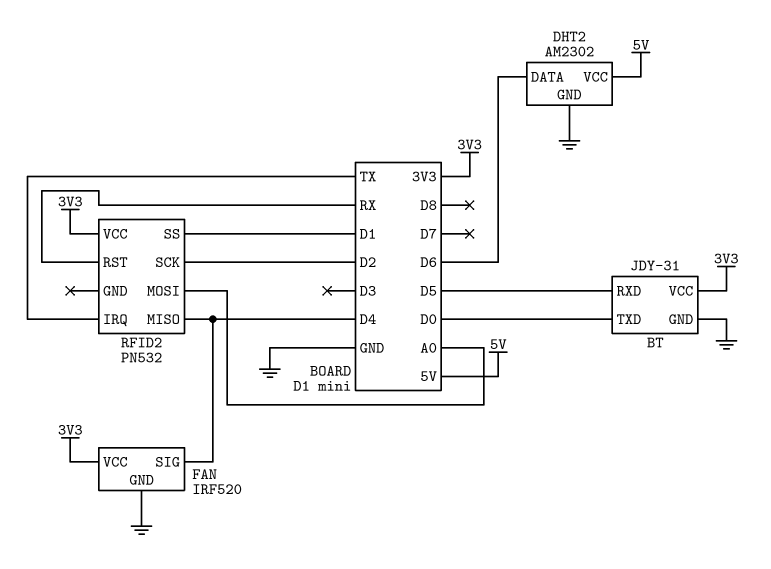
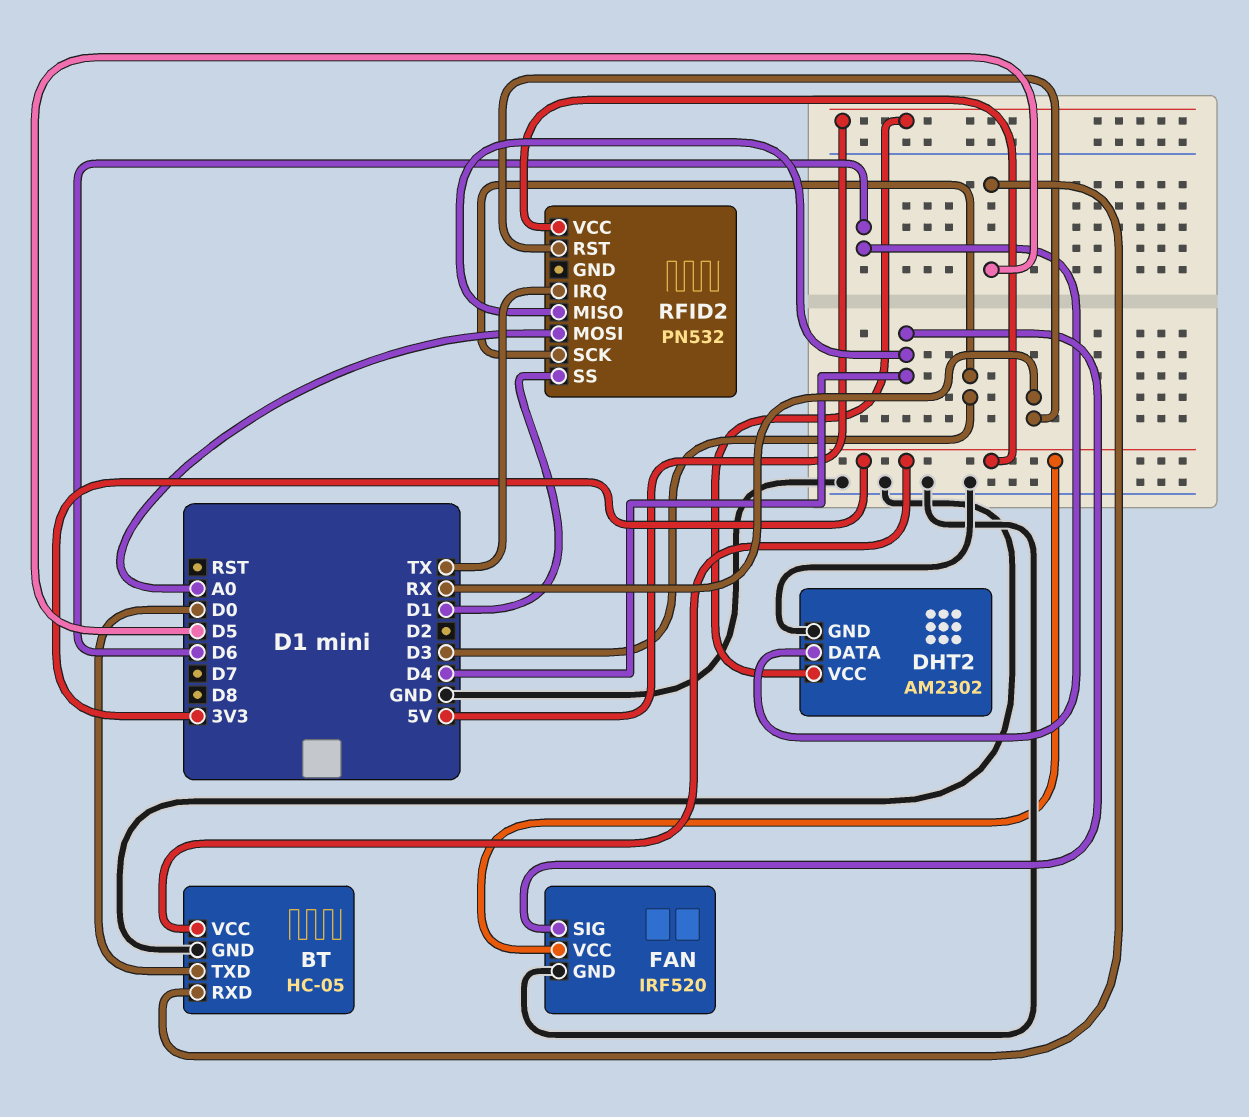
BT: JDY-31 -> HC-05
RFID2 pin SCK: D2 -> D3

